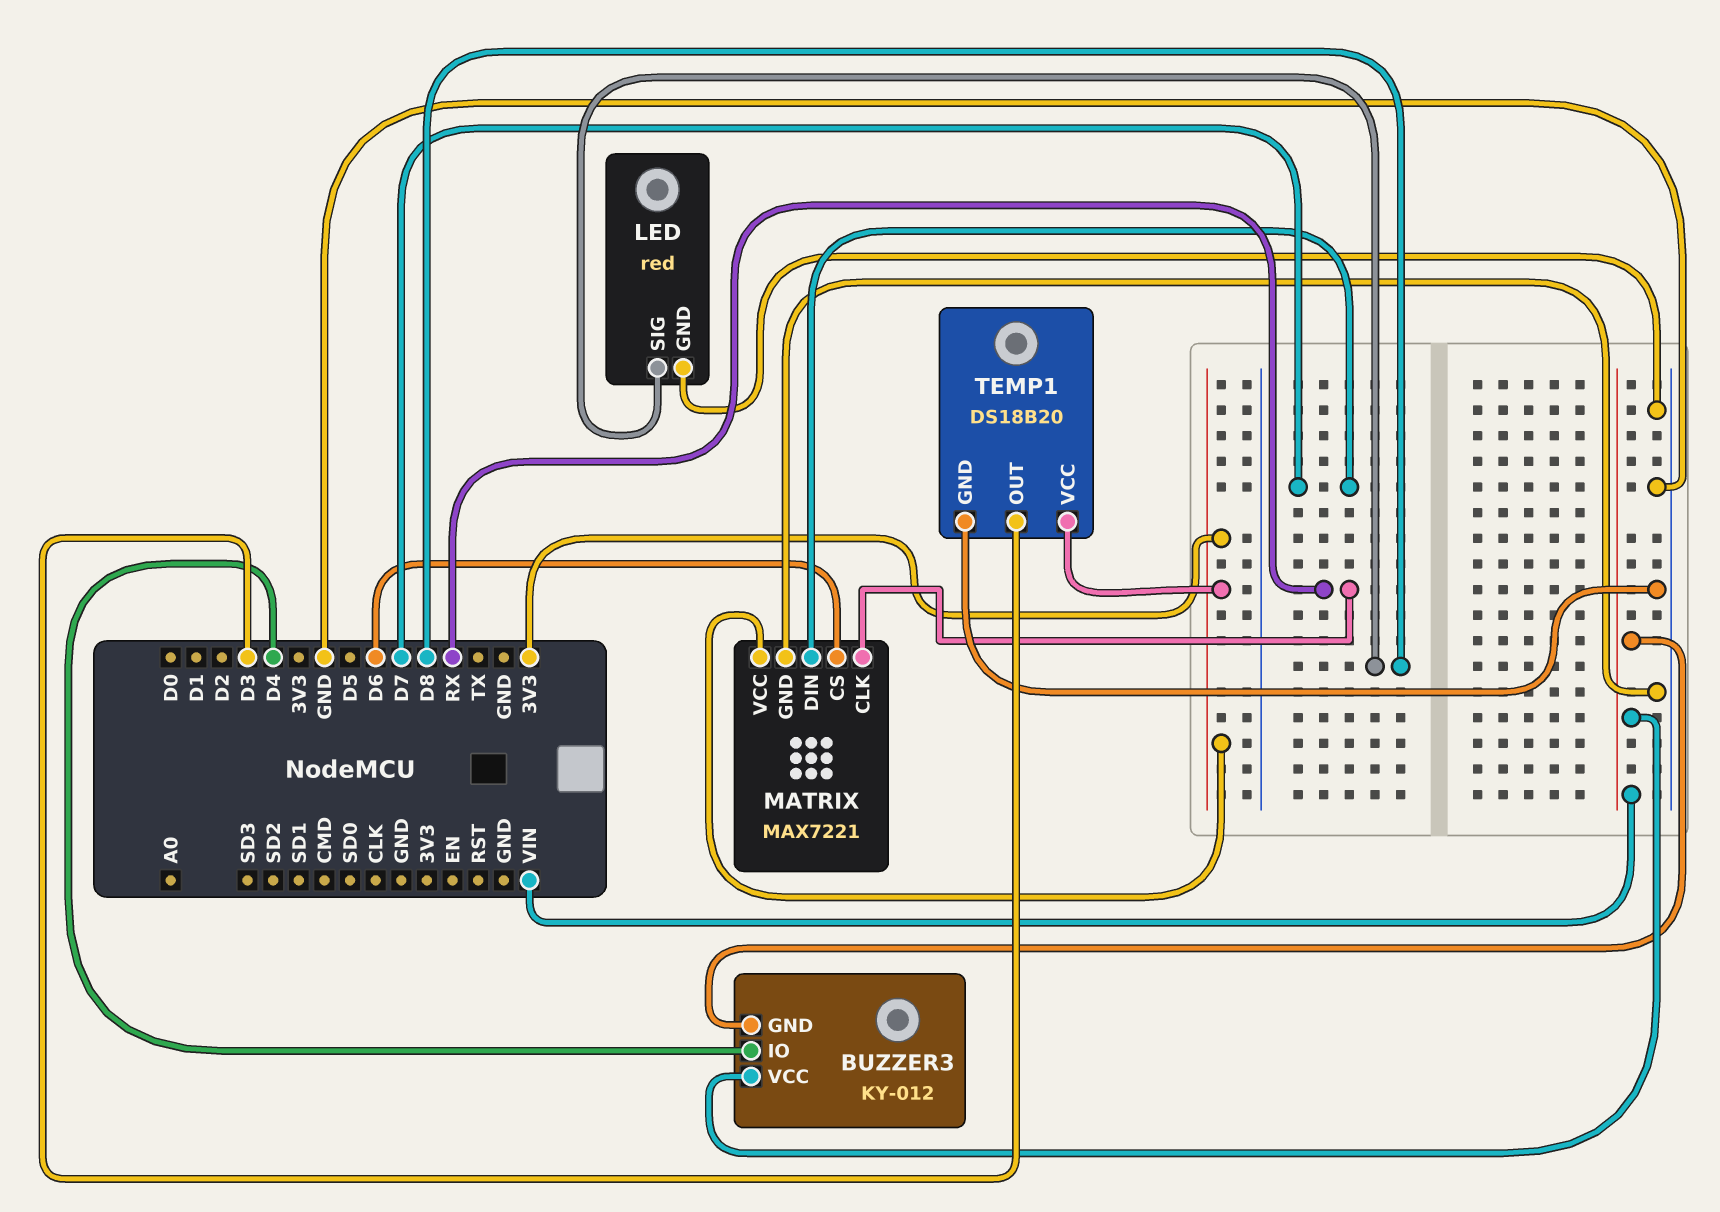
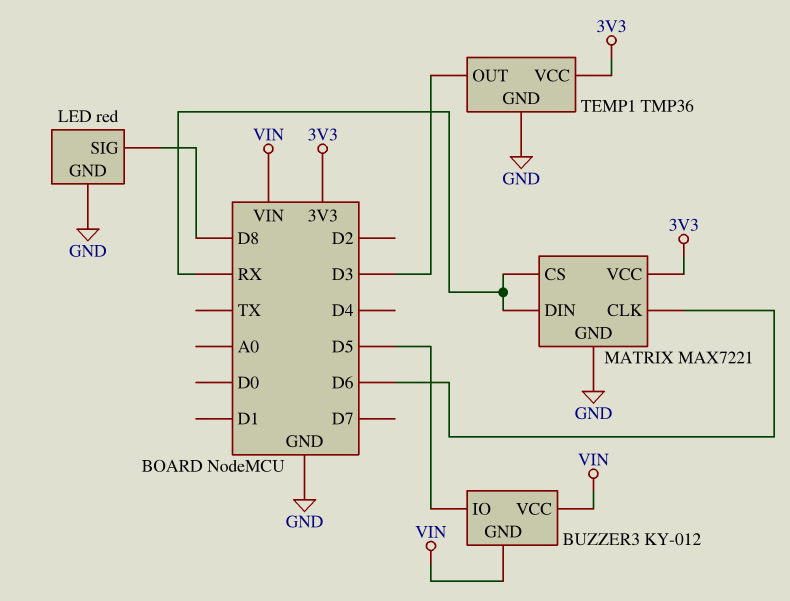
BUZZER3 pin IO: D4 -> D5
MATRIX pin CLK: RX -> D6
MATRIX pin CS: D6 -> RX
MATRIX pin DIN: D7 -> RX
TEMP1: DS18B20 -> TMP36

